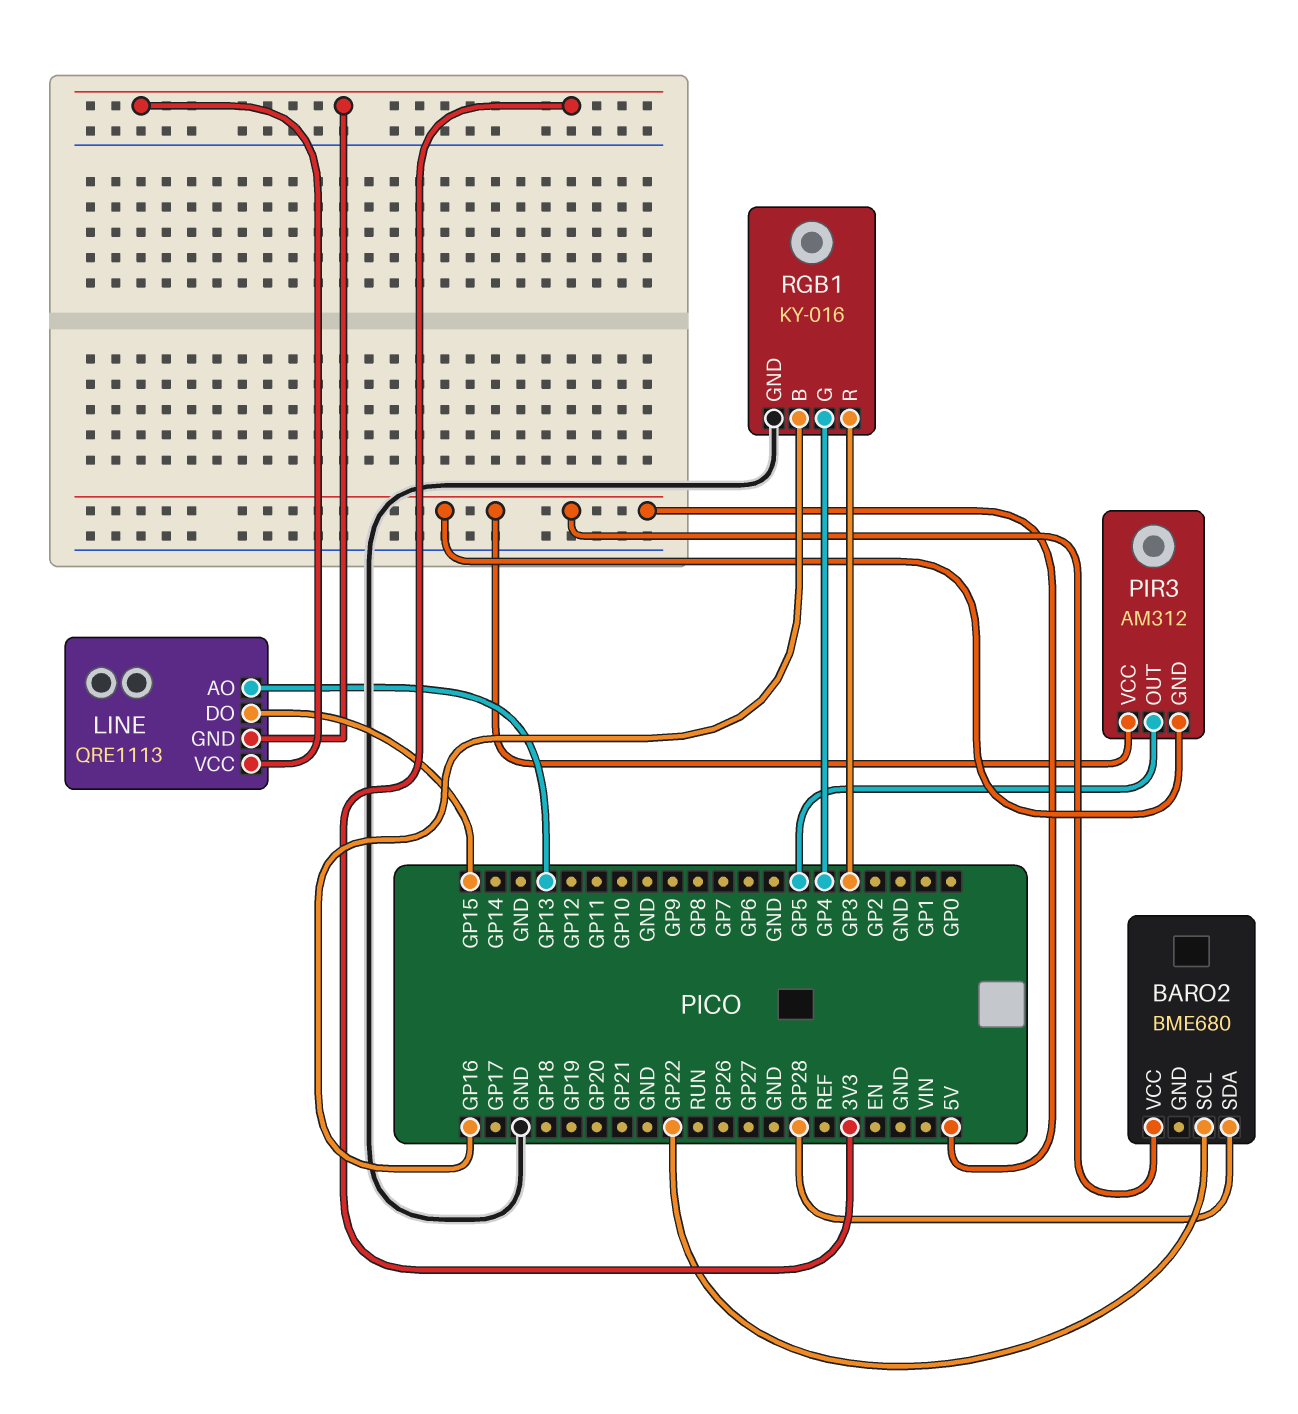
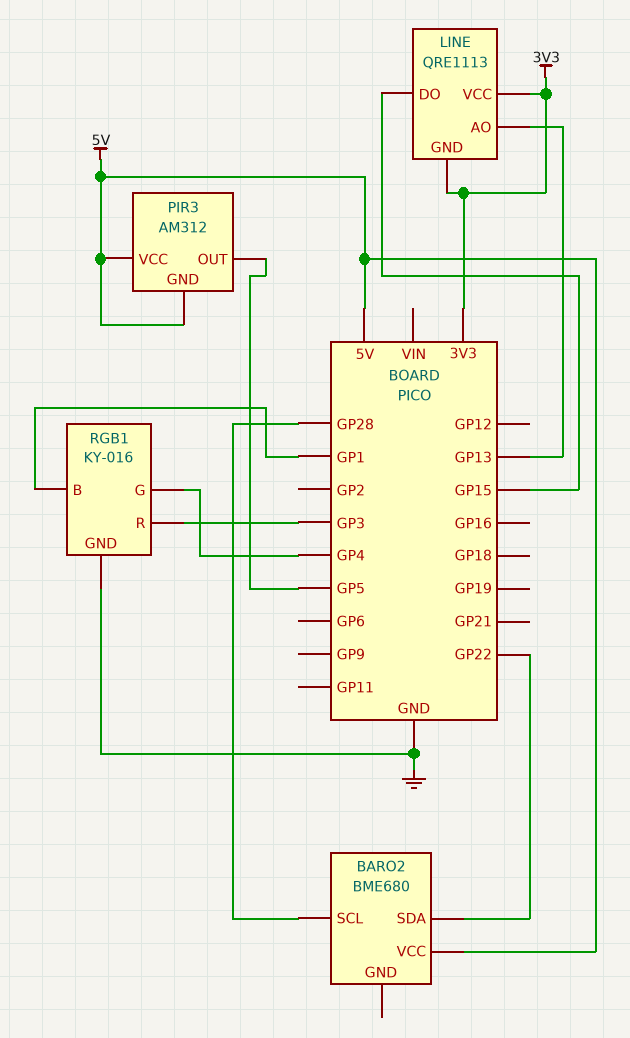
BARO2 pin SCL: GP22 -> GP28
BARO2 pin SDA: GP28 -> GP22
RGB1 pin B: GP16 -> GP1

